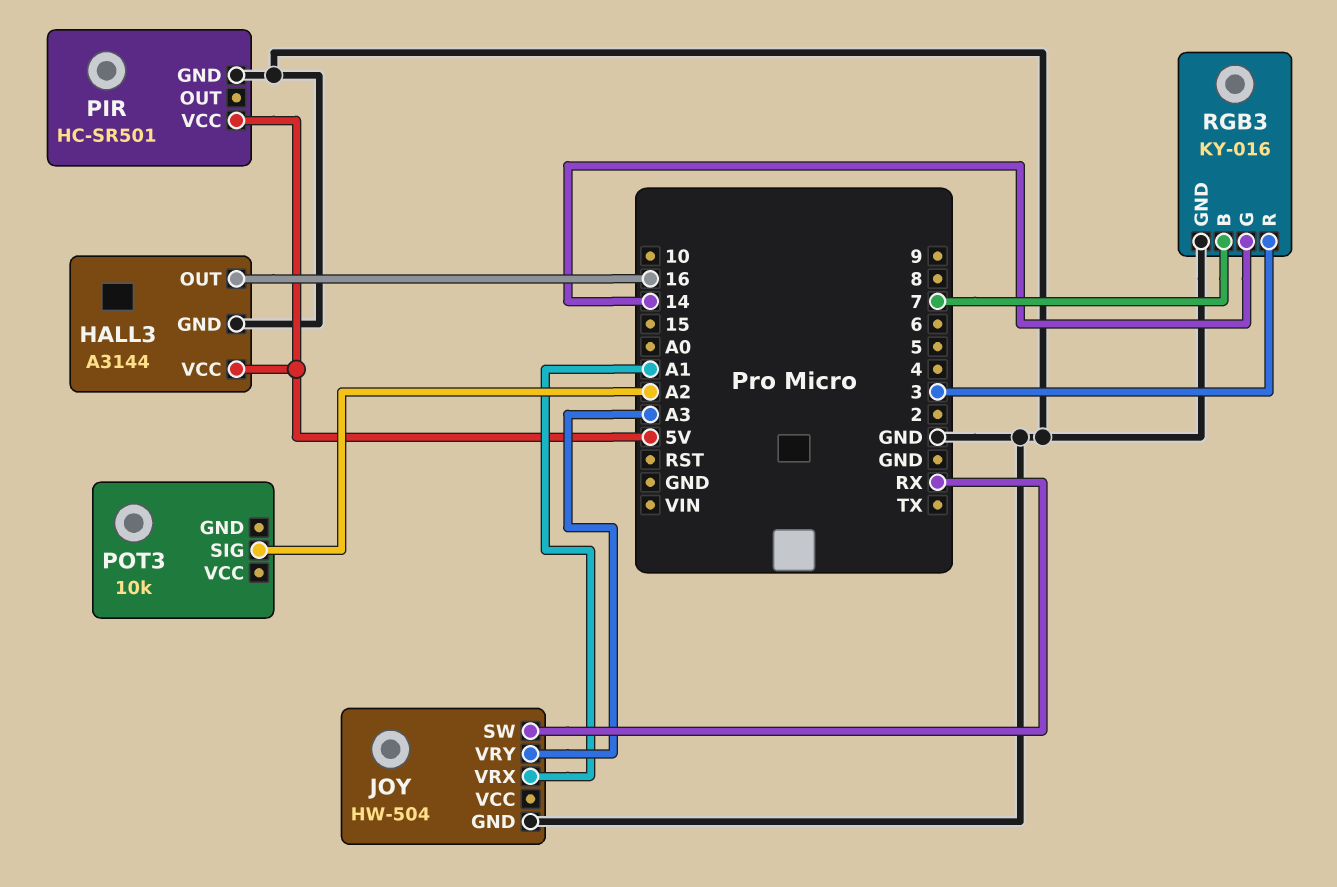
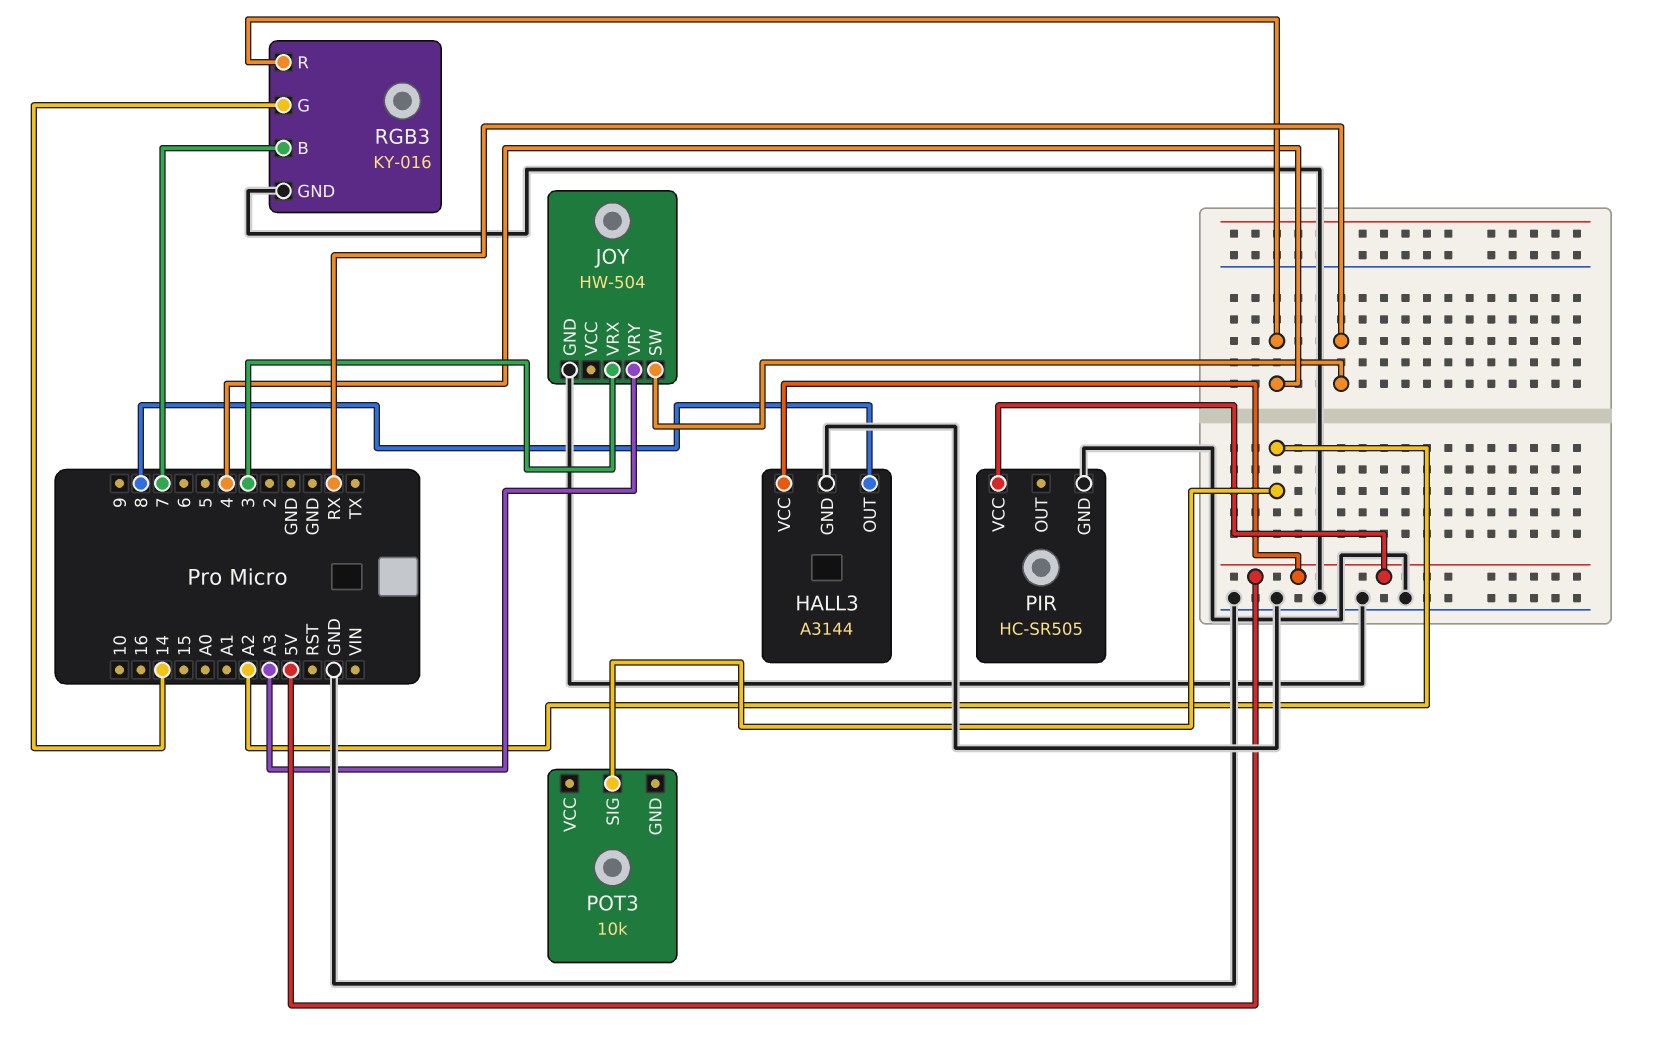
HALL3 pin OUT: 16 -> 8
JOY pin VRX: A1 -> 3
PIR: HC-SR501 -> HC-SR505
RGB3 pin R: 3 -> 4

